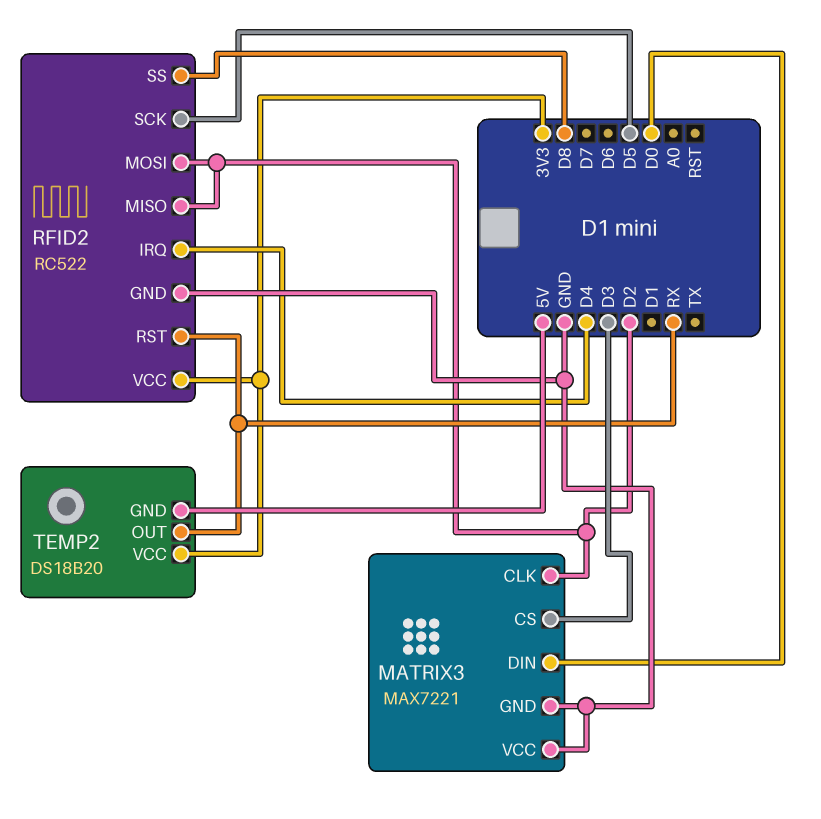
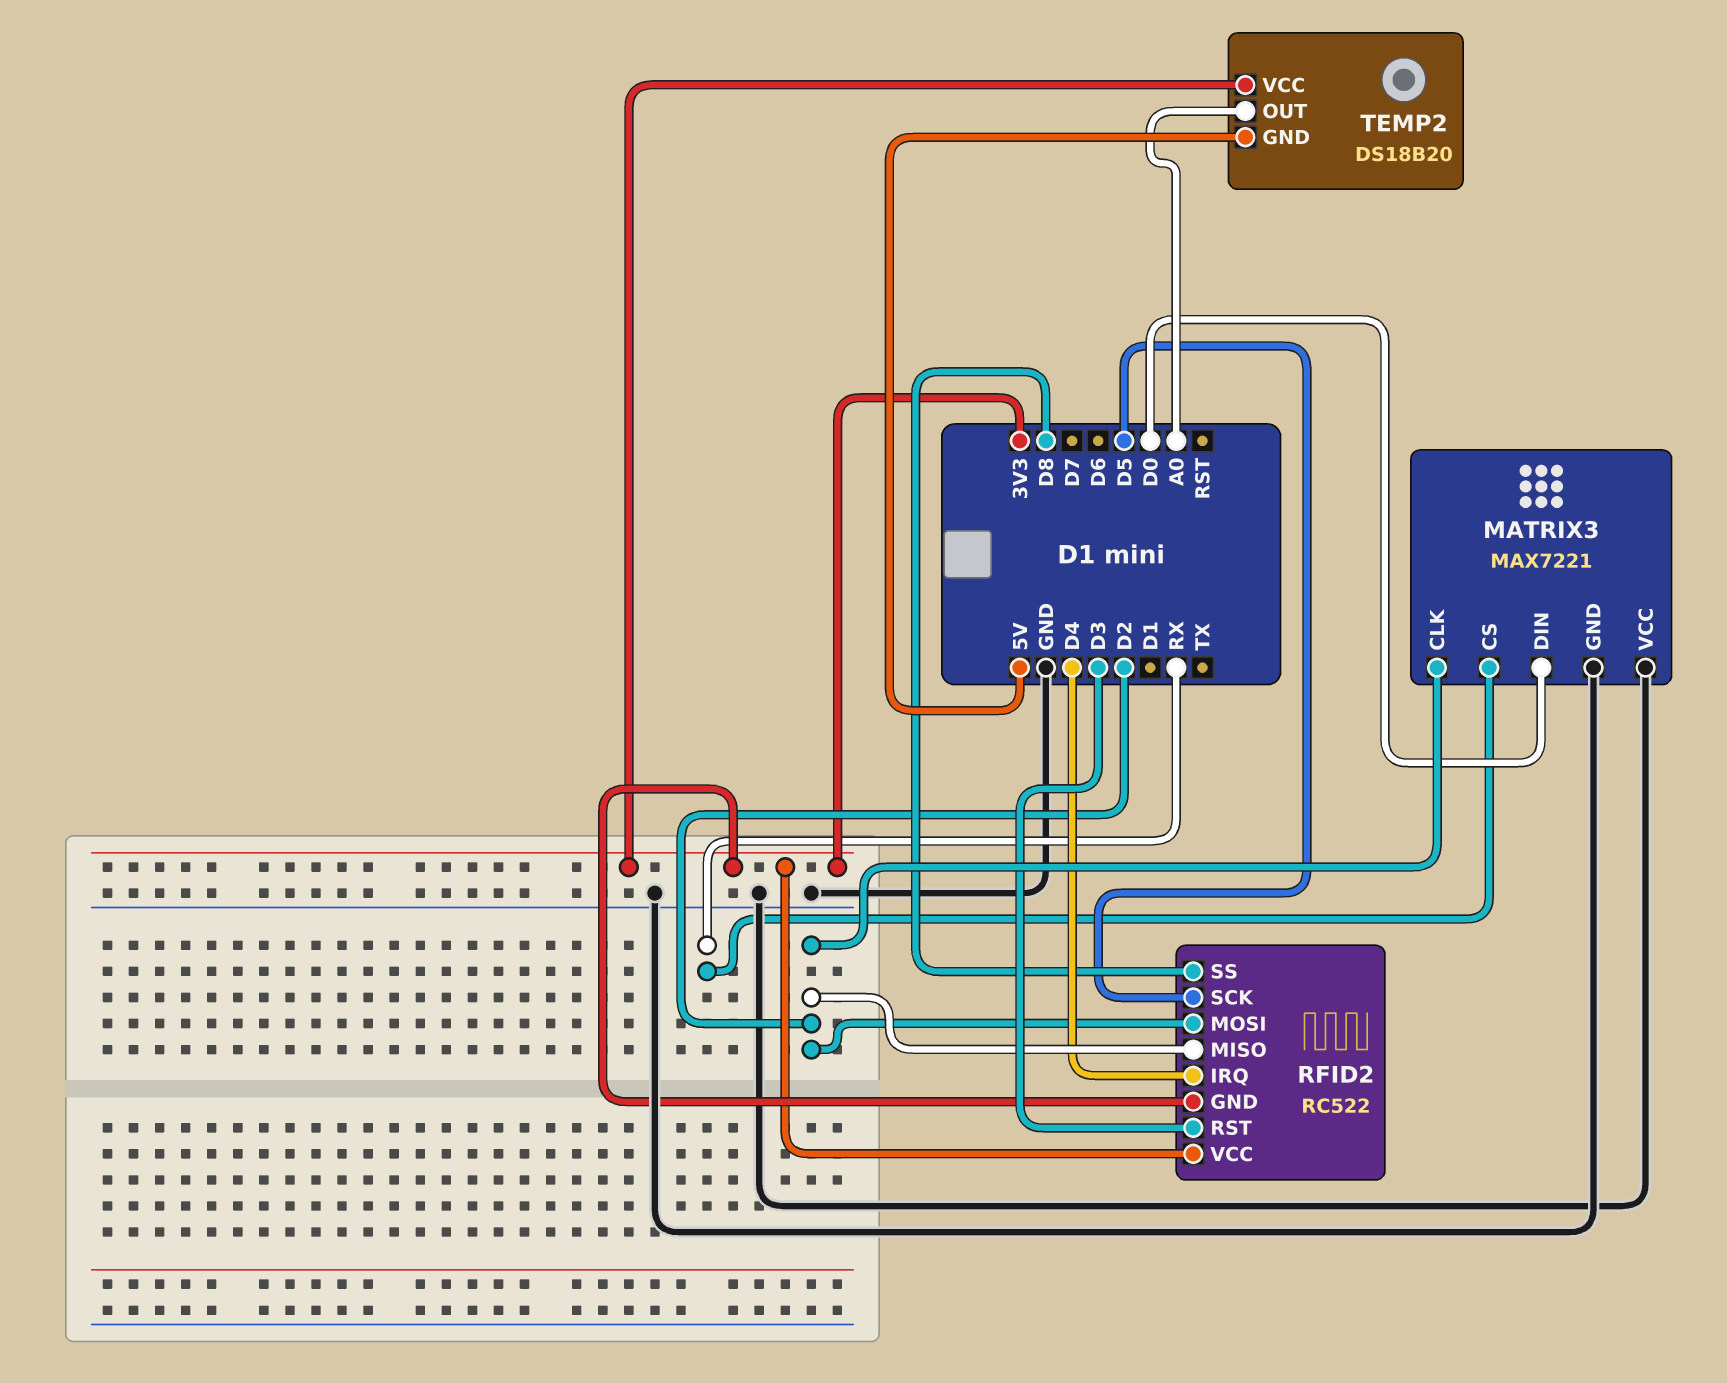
MATRIX3 pin CS: D3 -> RX
RFID2 pin GND: GND -> 3V3
RFID2 pin RST: RX -> D3
TEMP2 pin OUT: RX -> A0

